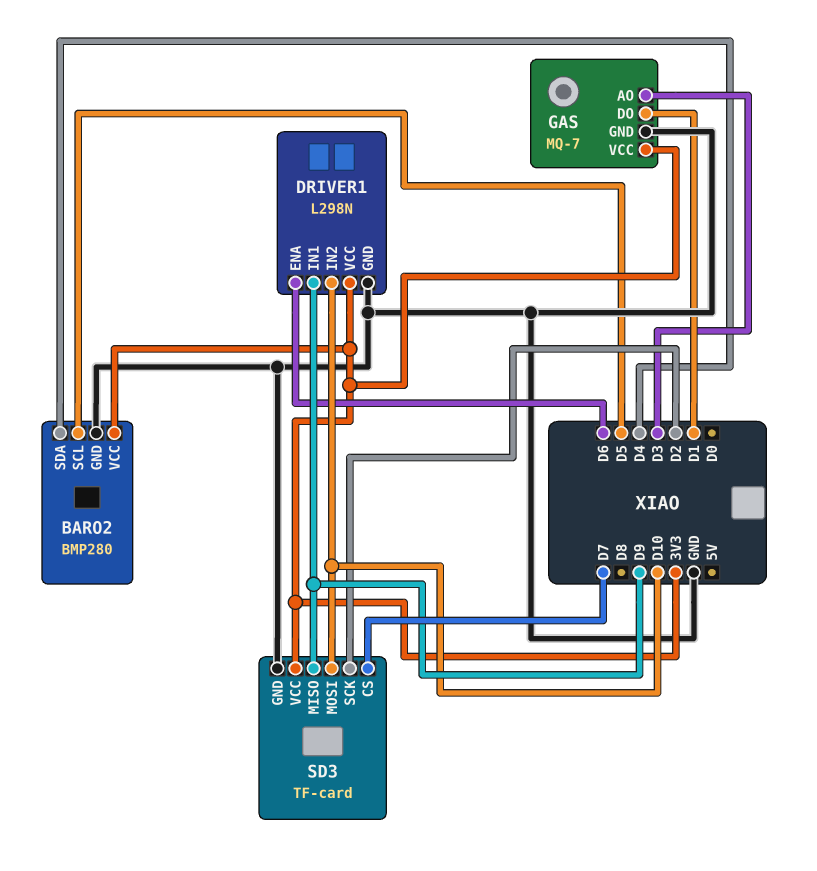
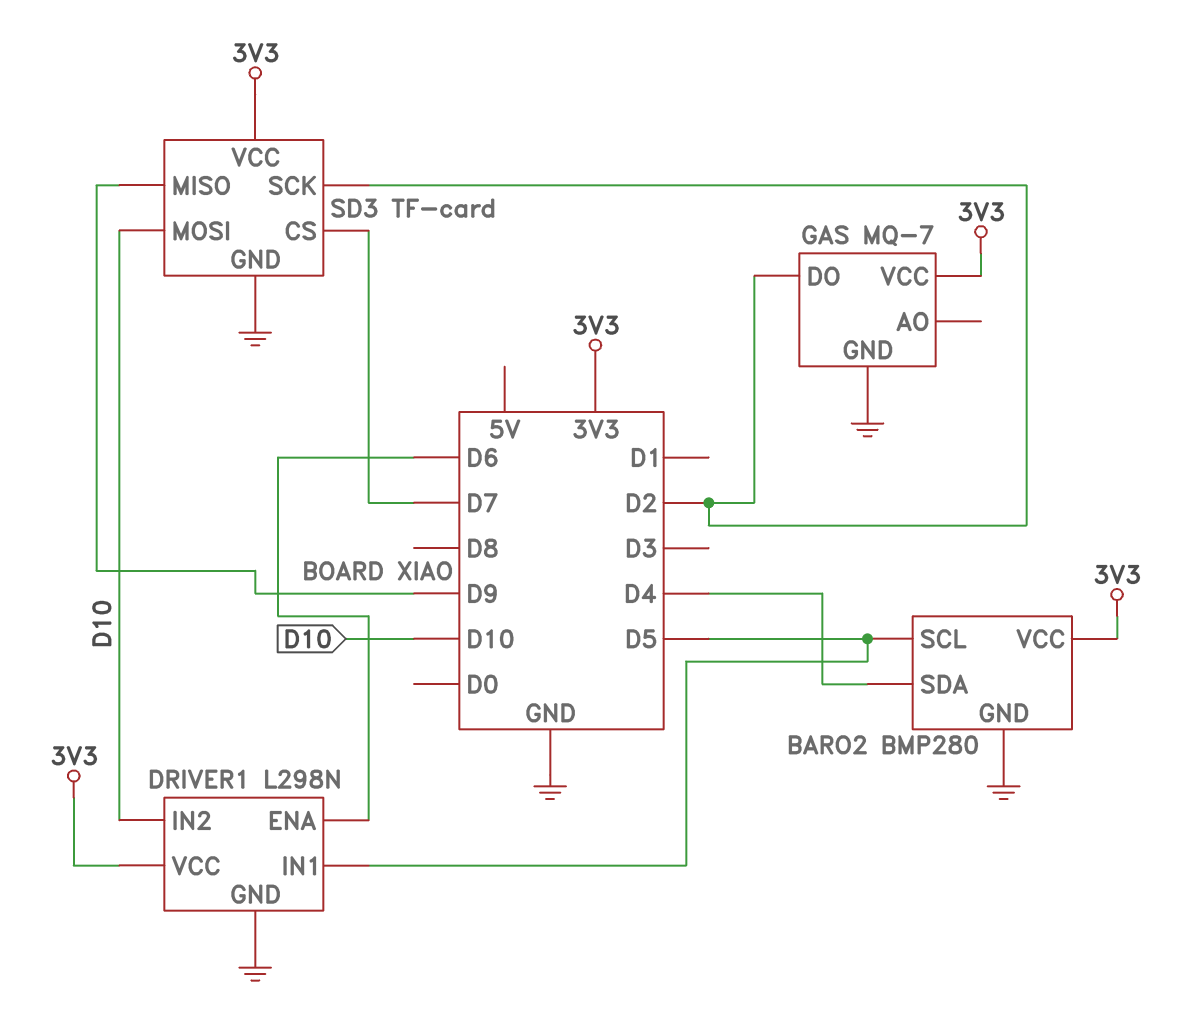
DRIVER1 pin IN1: D9 -> D5
GAS pin AO: D3 -> none
GAS pin DO: D1 -> D2

